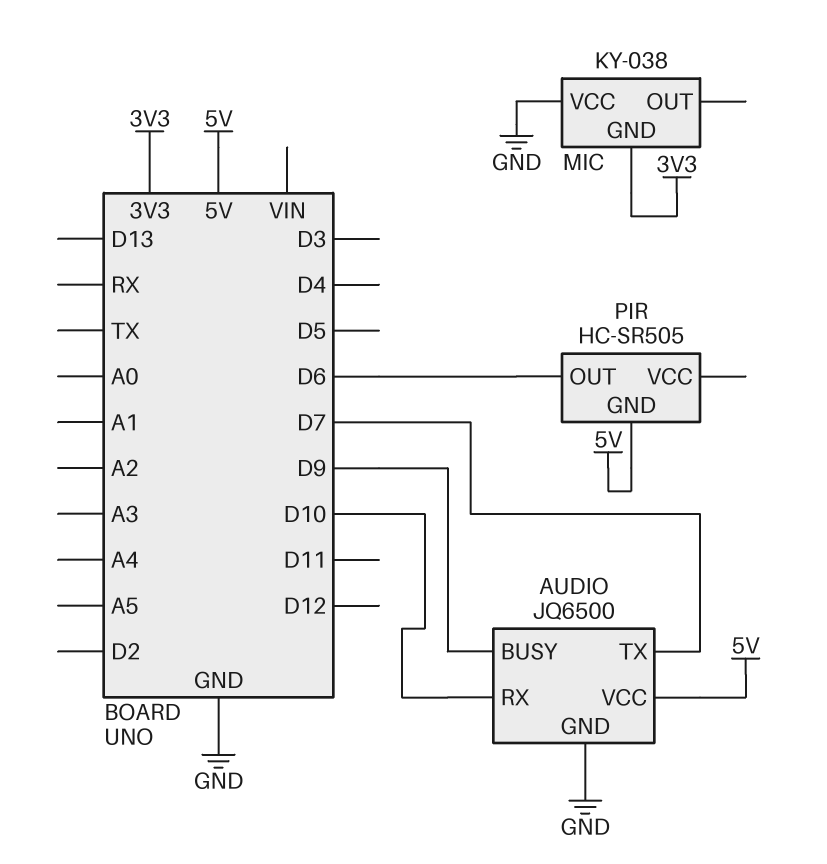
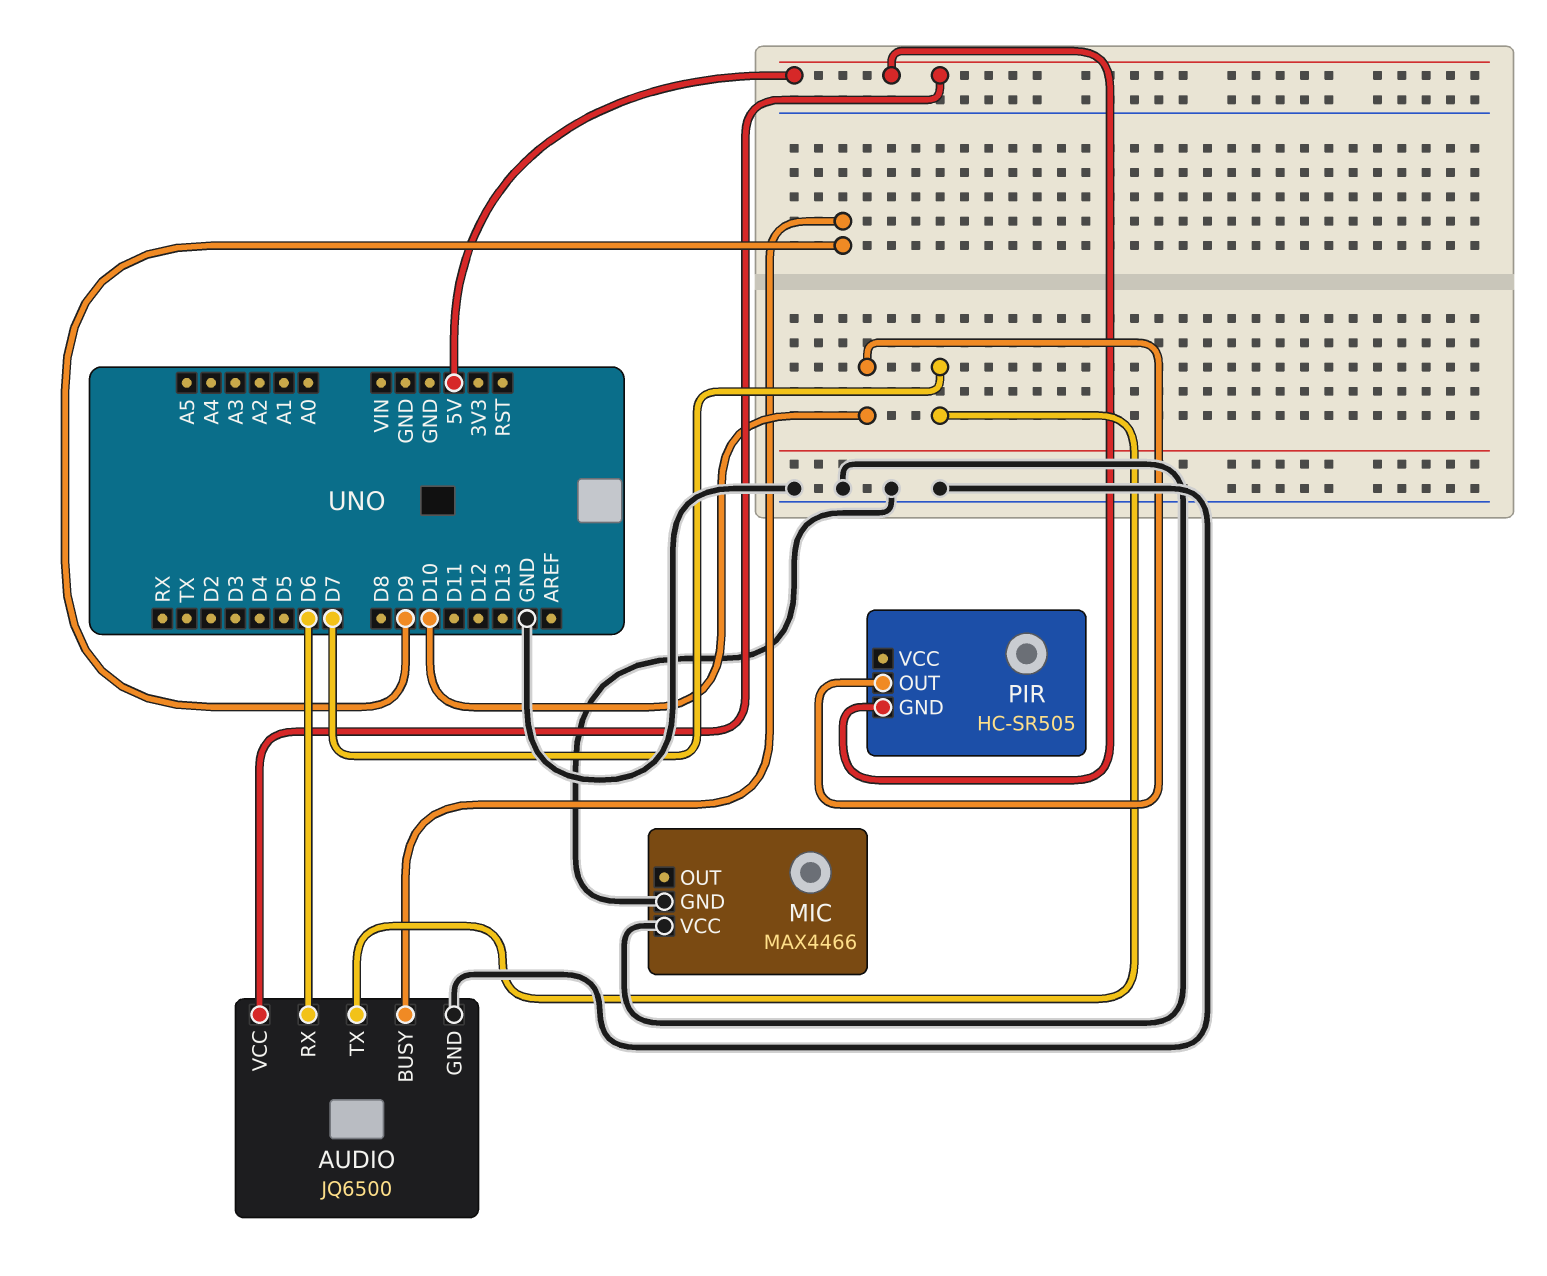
AUDIO pin RX: D10 -> D6
MIC: KY-038 -> MAX4466
MIC pin GND: 3V3 -> GND
PIR pin OUT: D6 -> D10

